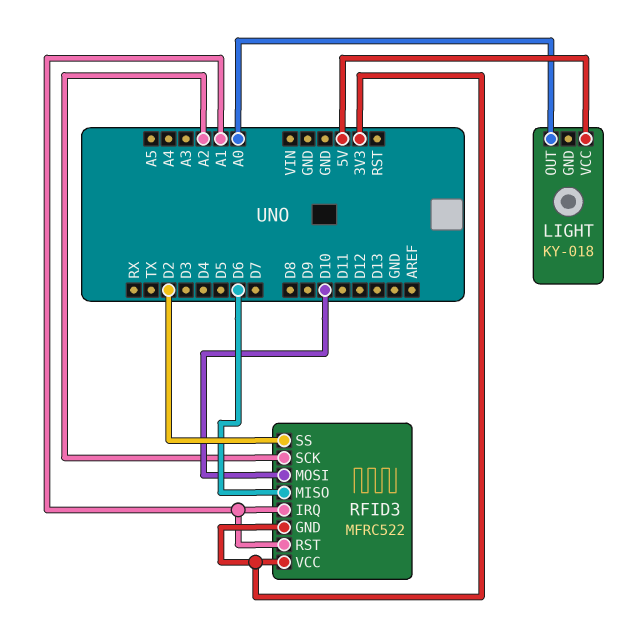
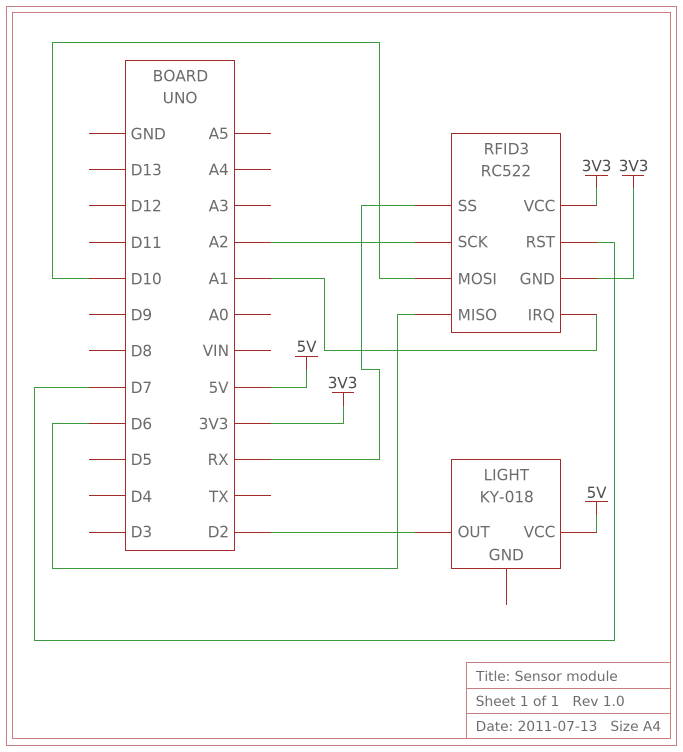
LIGHT pin OUT: A0 -> D2
RFID3: MFRC522 -> RC522
RFID3 pin RST: A1 -> D7
RFID3 pin SS: D2 -> RX

